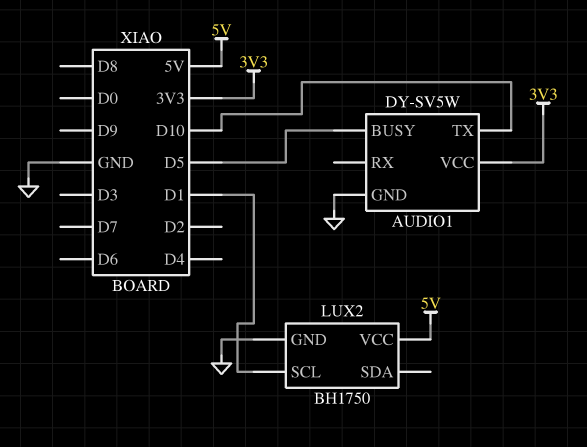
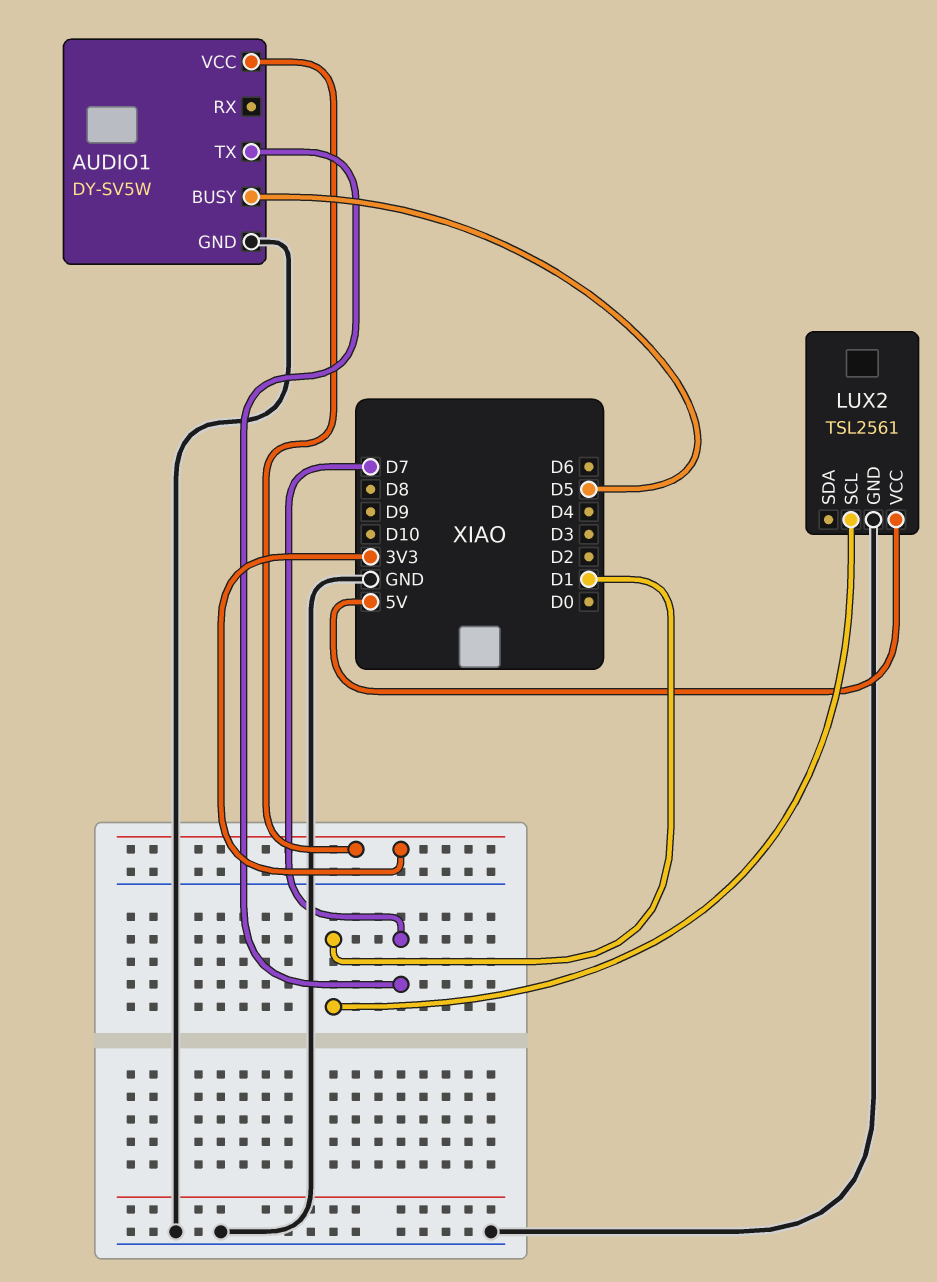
AUDIO1 pin TX: D10 -> D7
LUX2: BH1750 -> TSL2561

